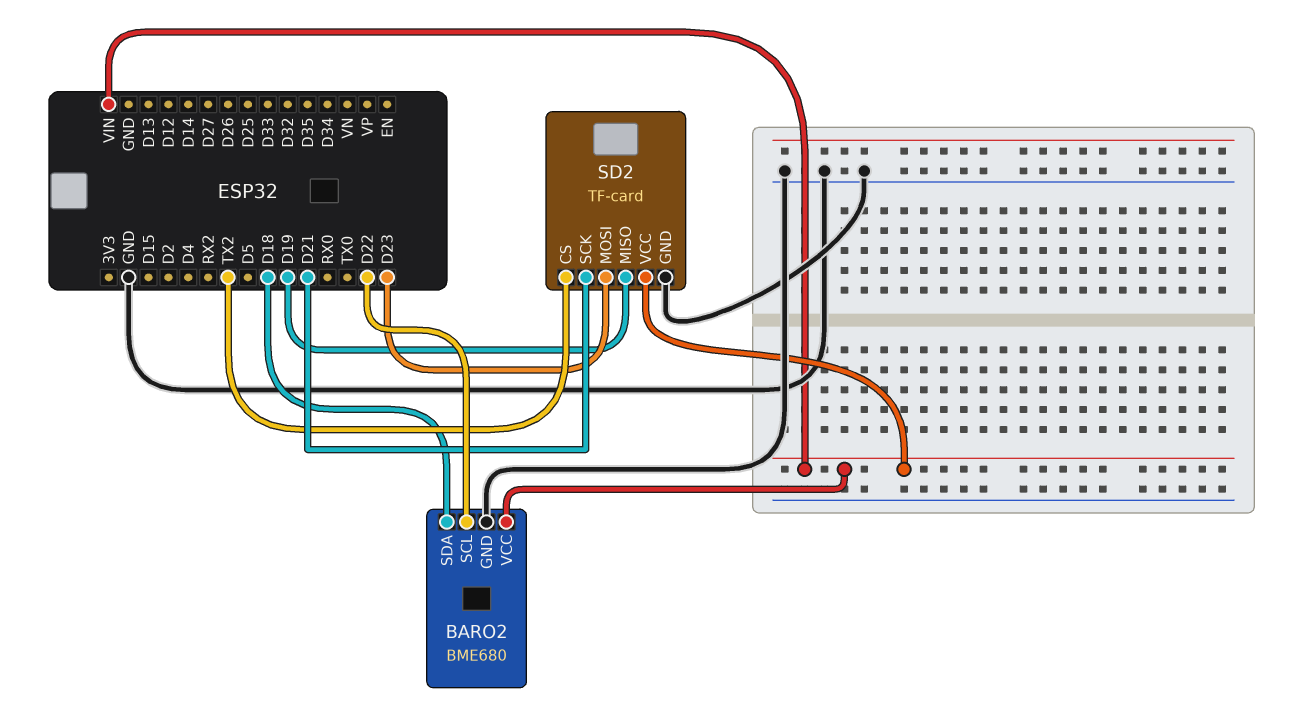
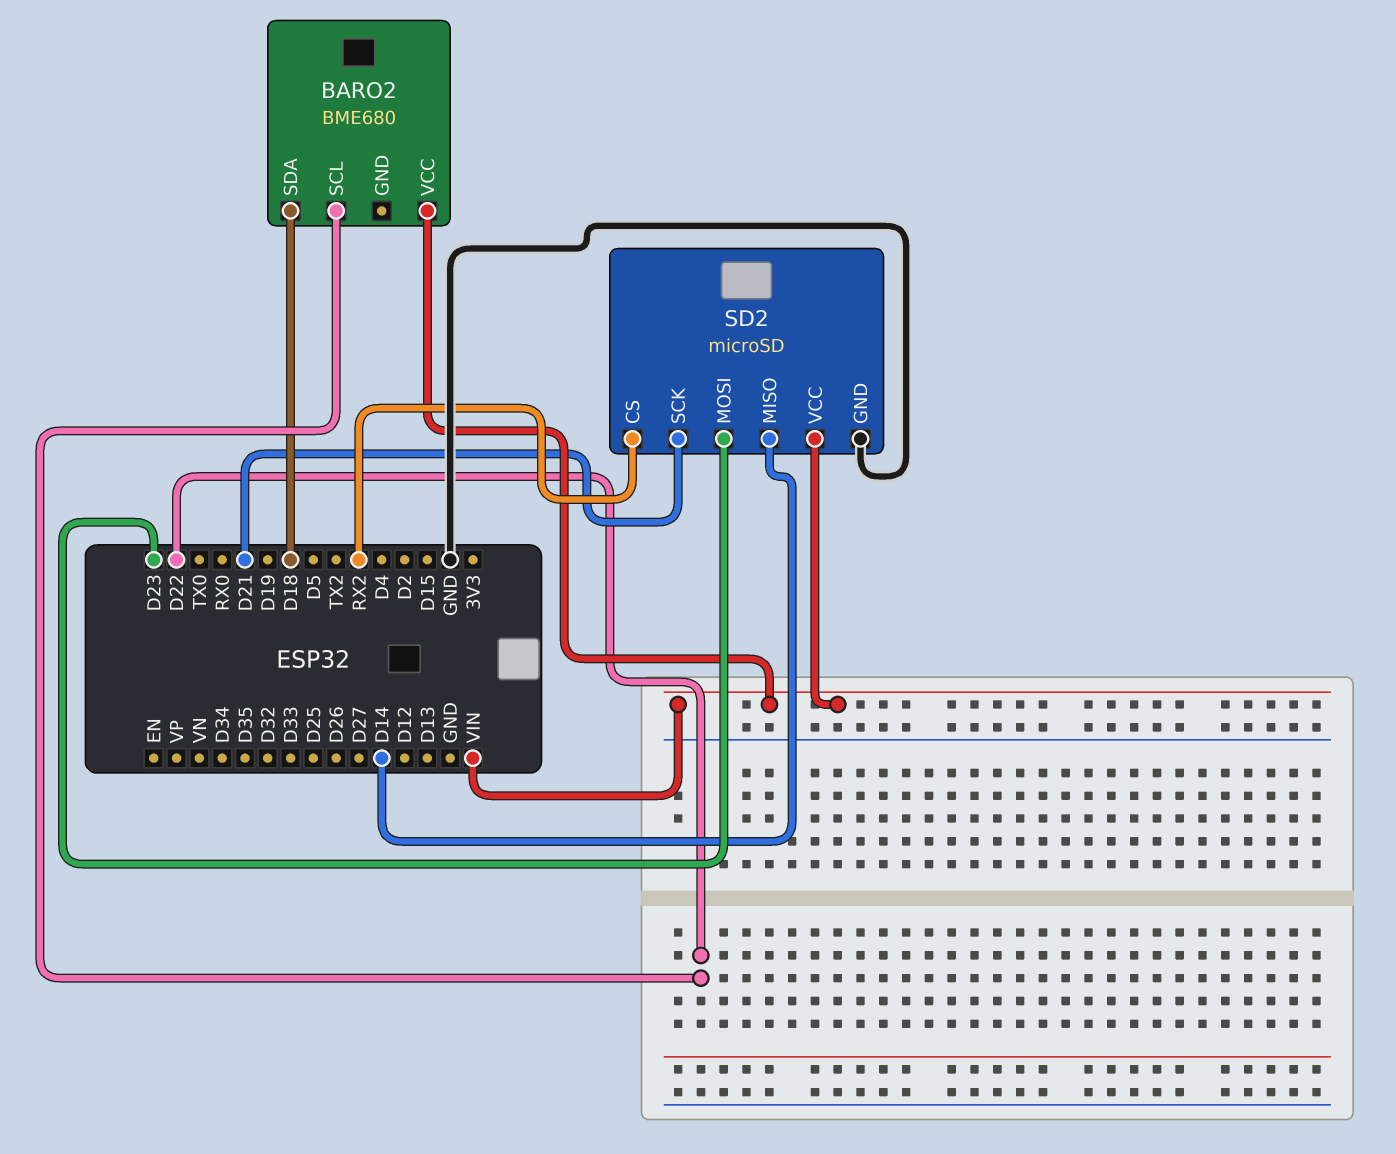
BARO2 pin GND: GND -> none
SD2: TF-card -> microSD
SD2 pin CS: TX2 -> RX2
SD2 pin MISO: D19 -> D14

